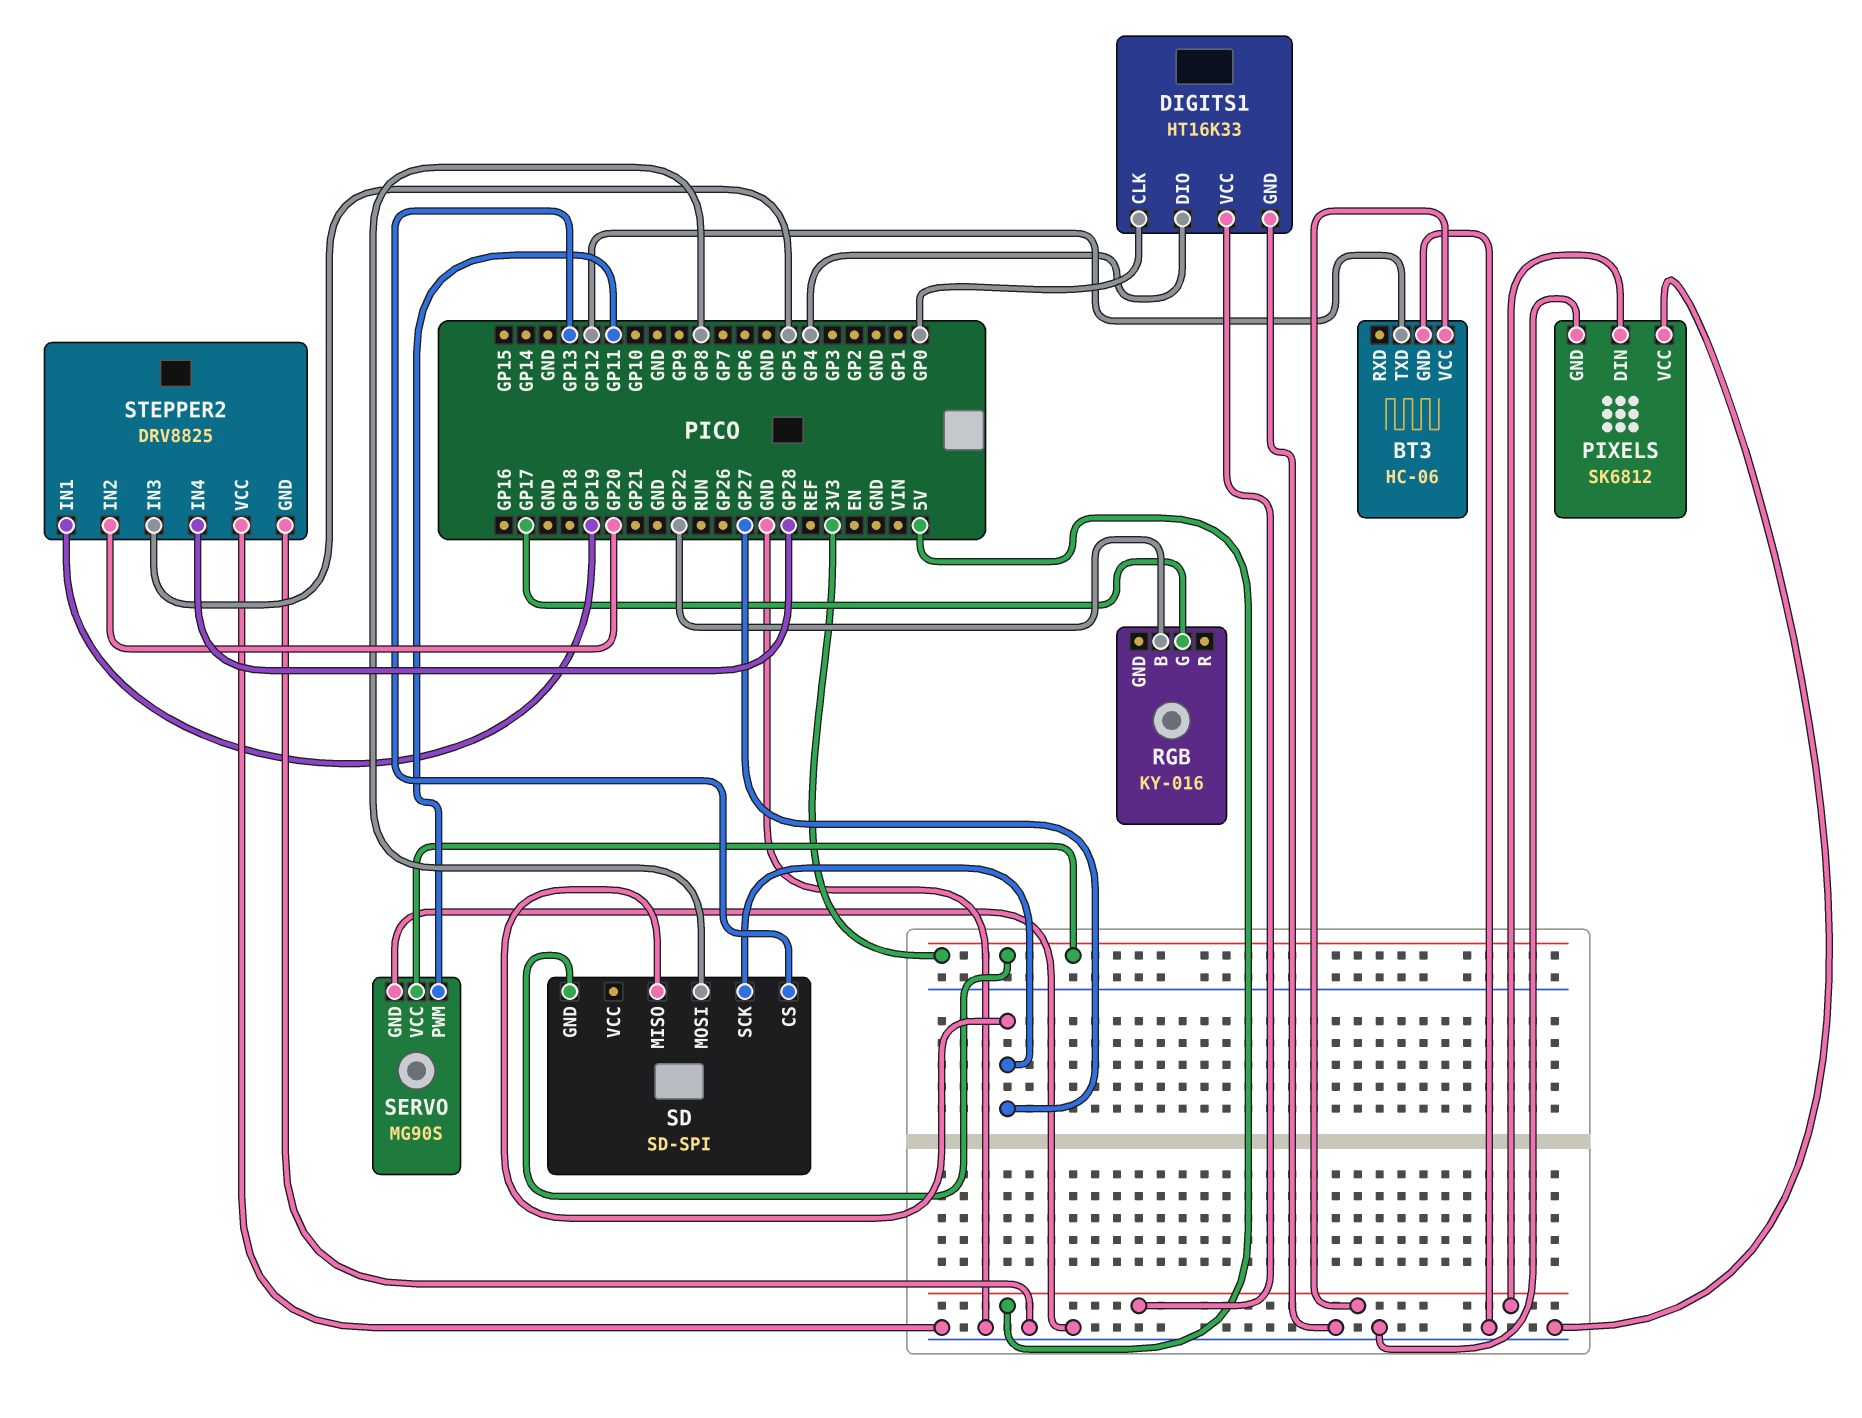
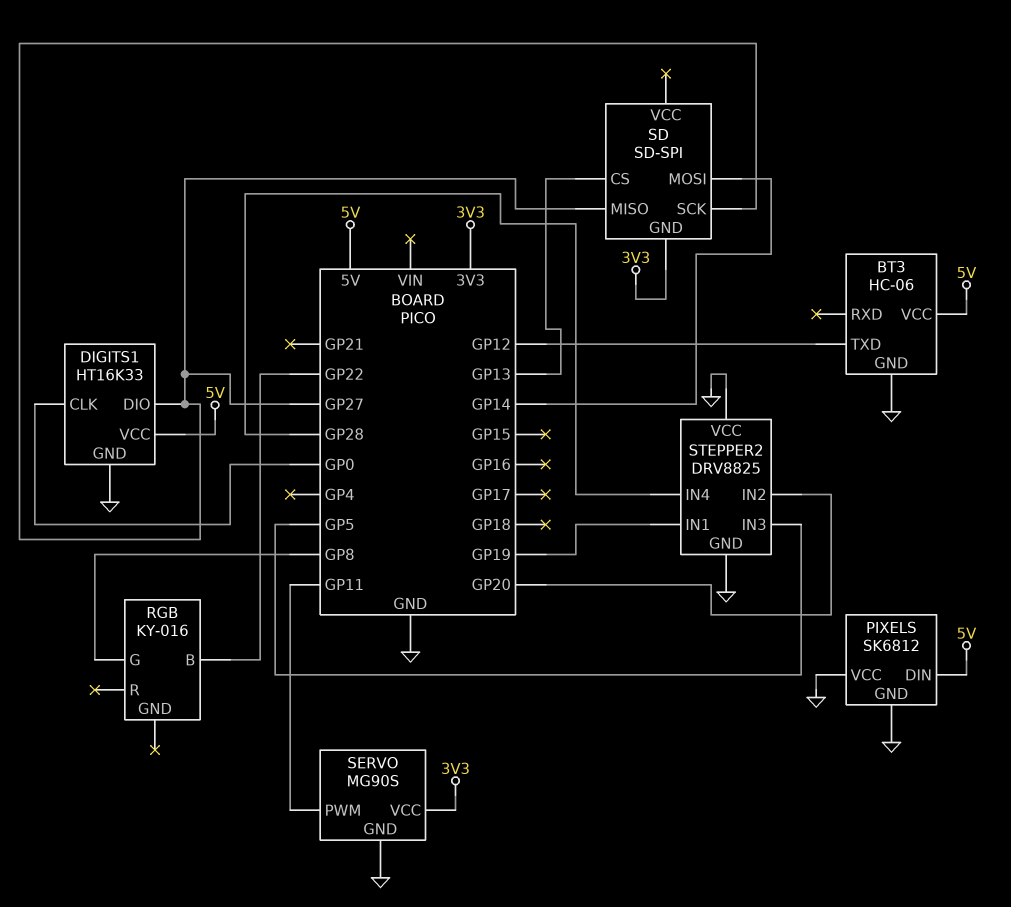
DIGITS1 pin DIO: GP4 -> GP27
RGB pin G: GP17 -> GP8
SD pin MOSI: GP8 -> GP14

